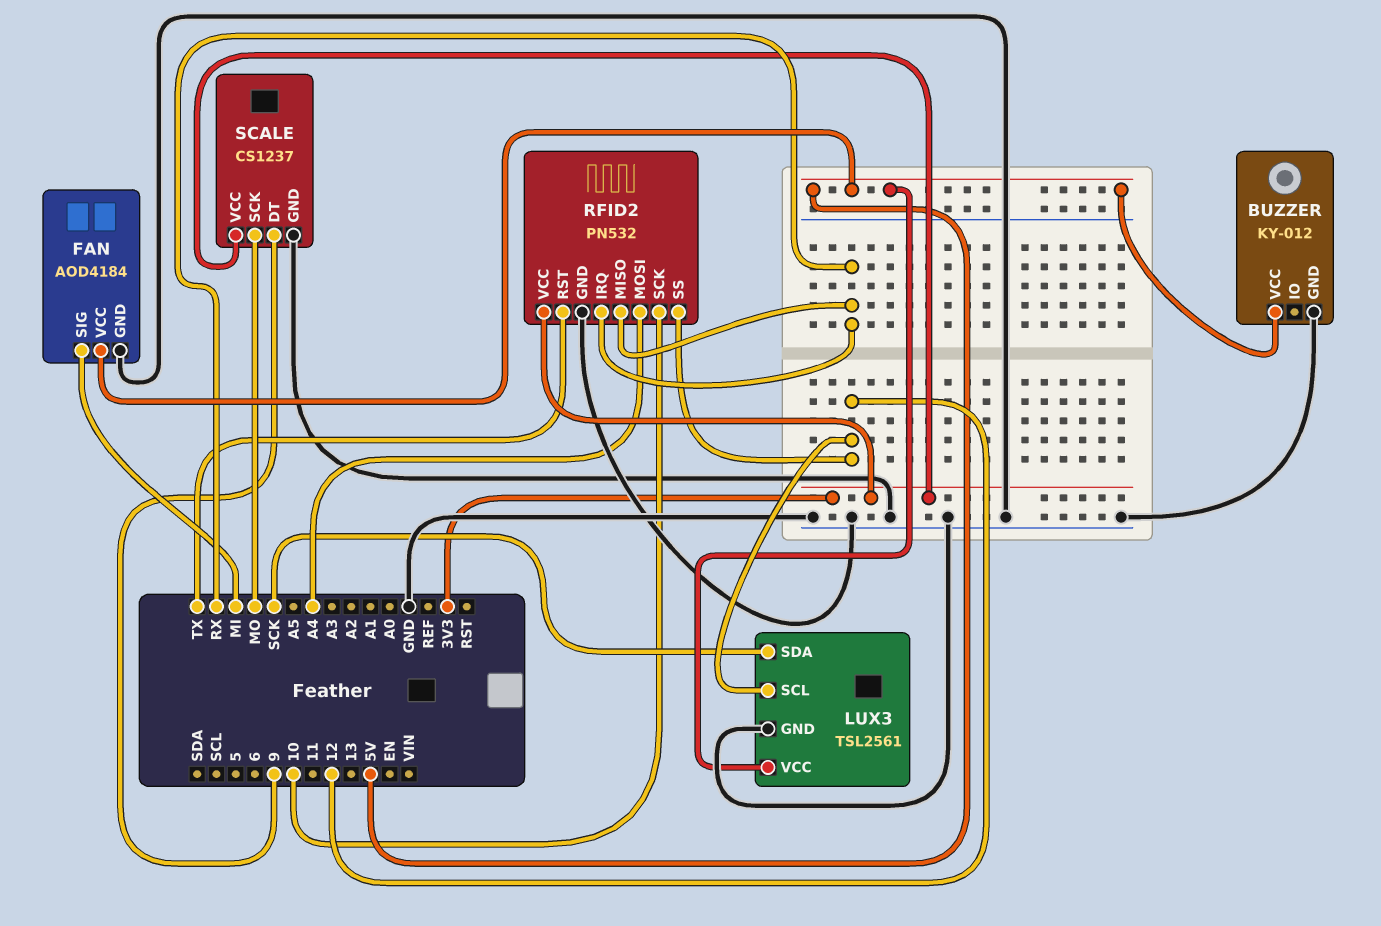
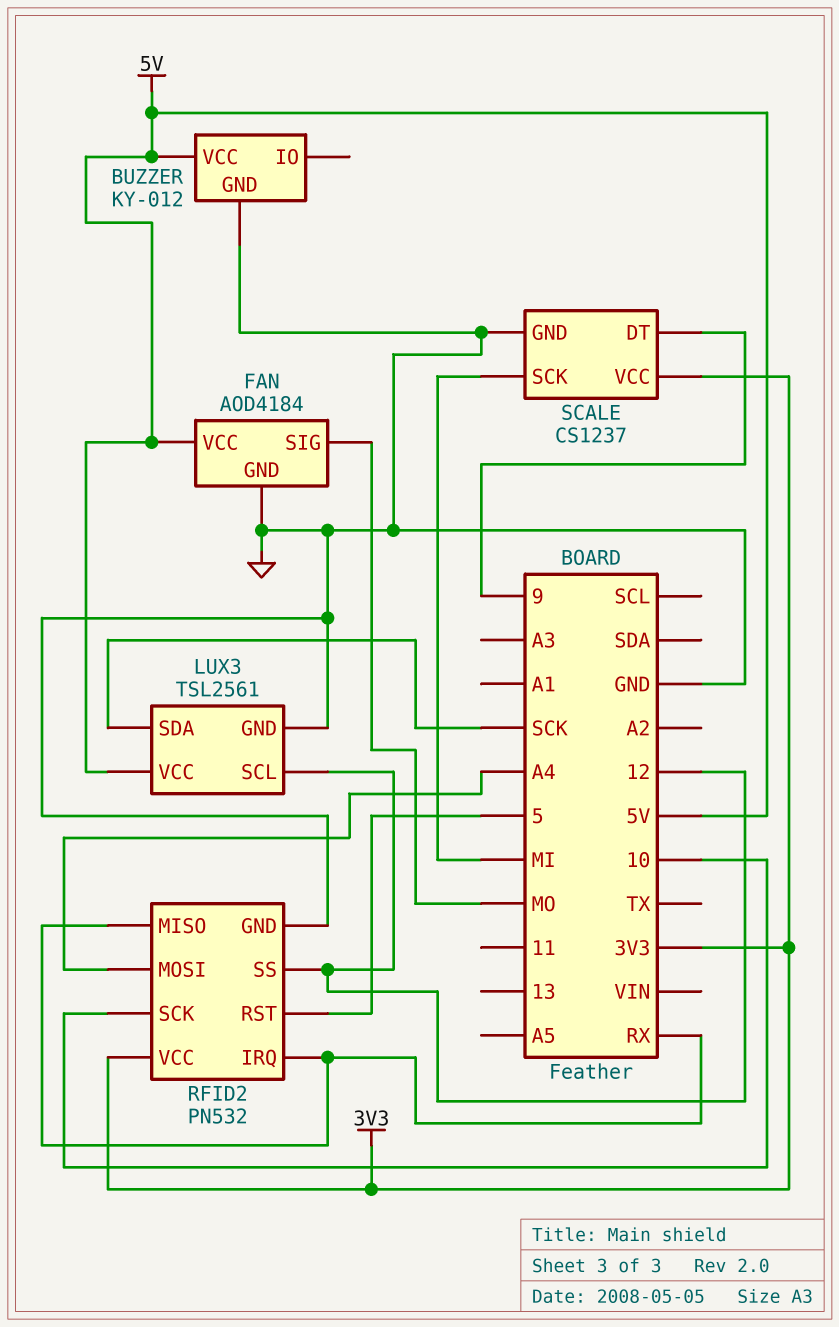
FAN pin SIG: MI -> MO
RFID2 pin RST: TX -> 5
SCALE pin SCK: MO -> MI

